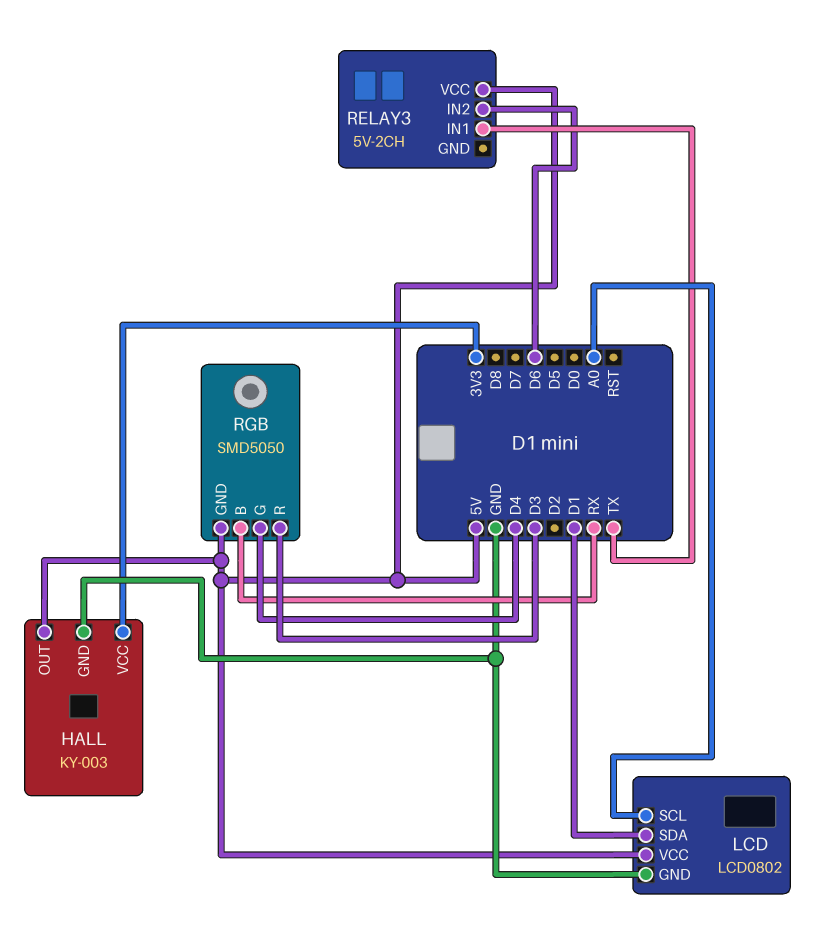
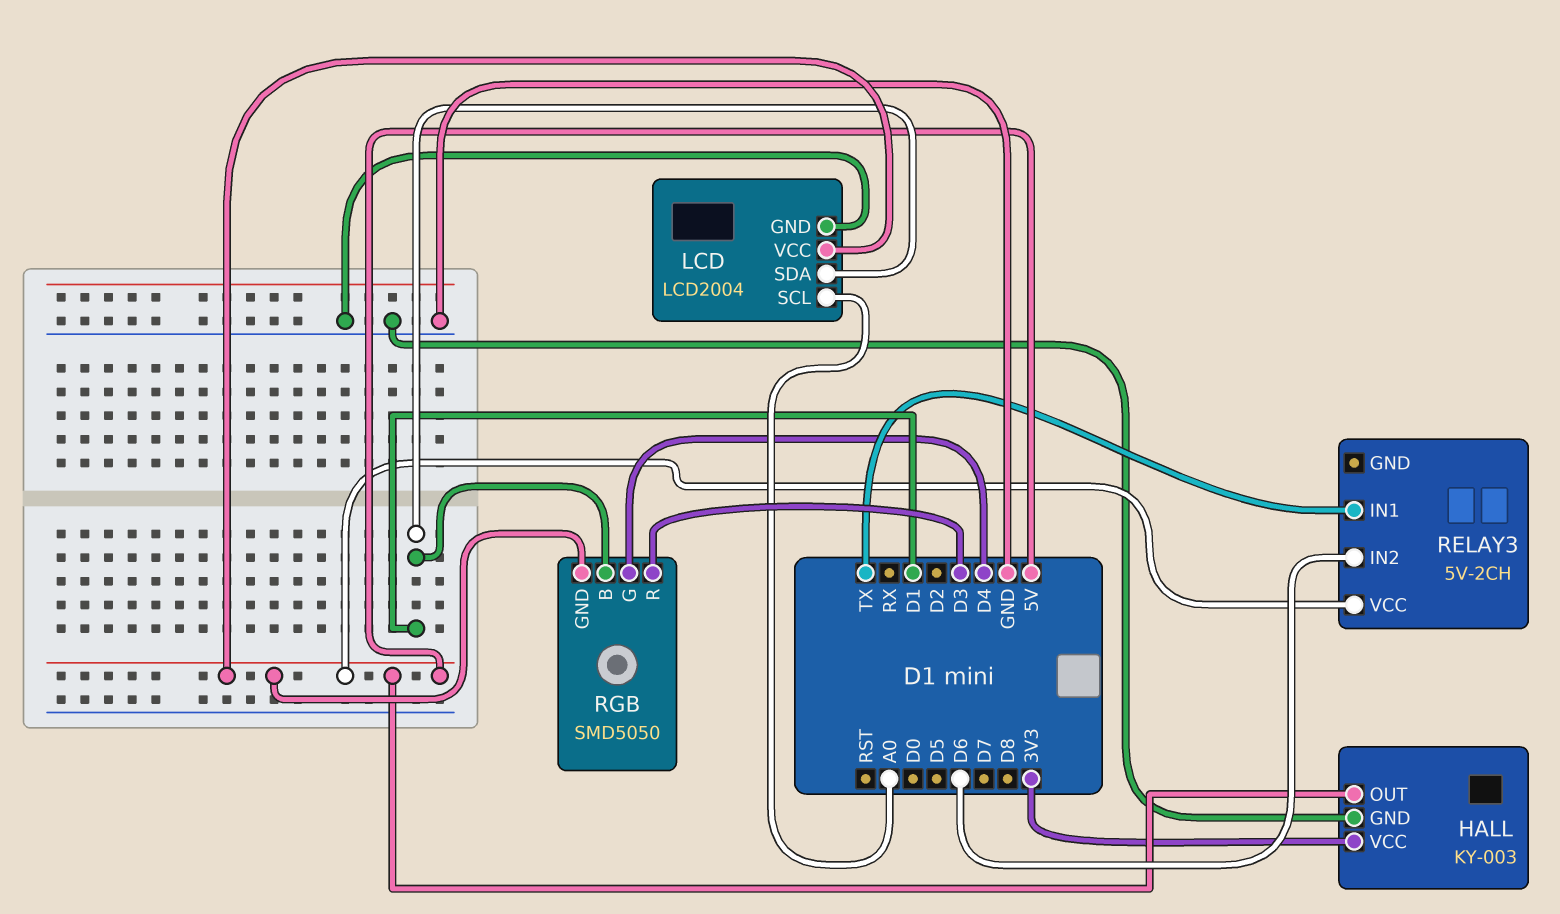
LCD: LCD0802 -> LCD2004
RGB pin B: RX -> D1

